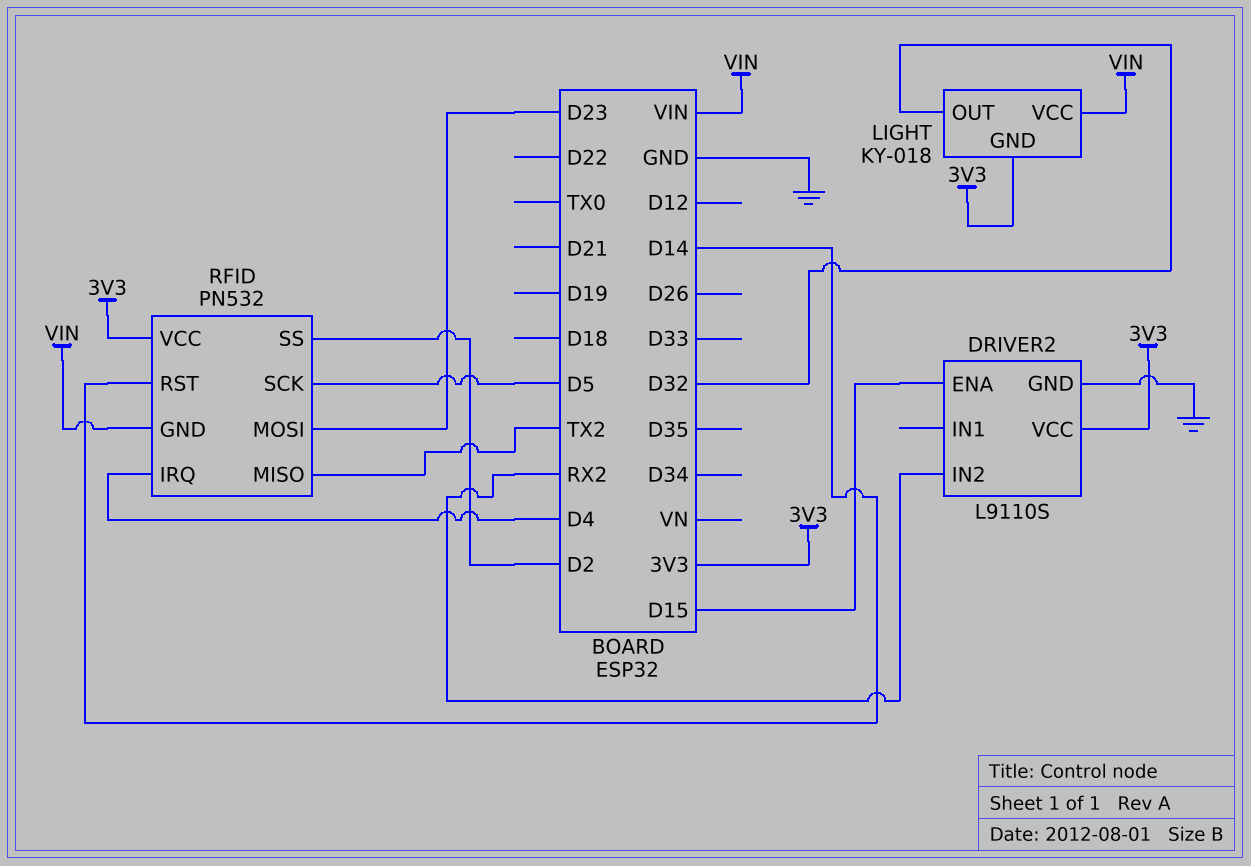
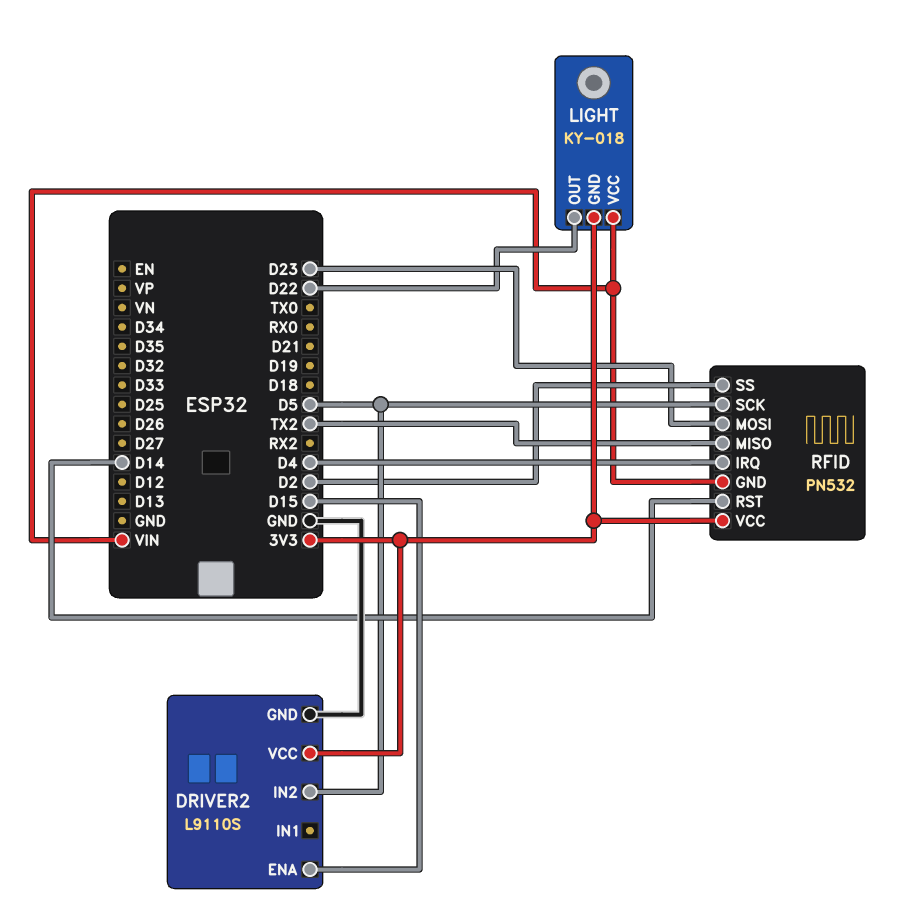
DRIVER2 pin IN2: RX2 -> D5
LIGHT pin OUT: D32 -> D22

